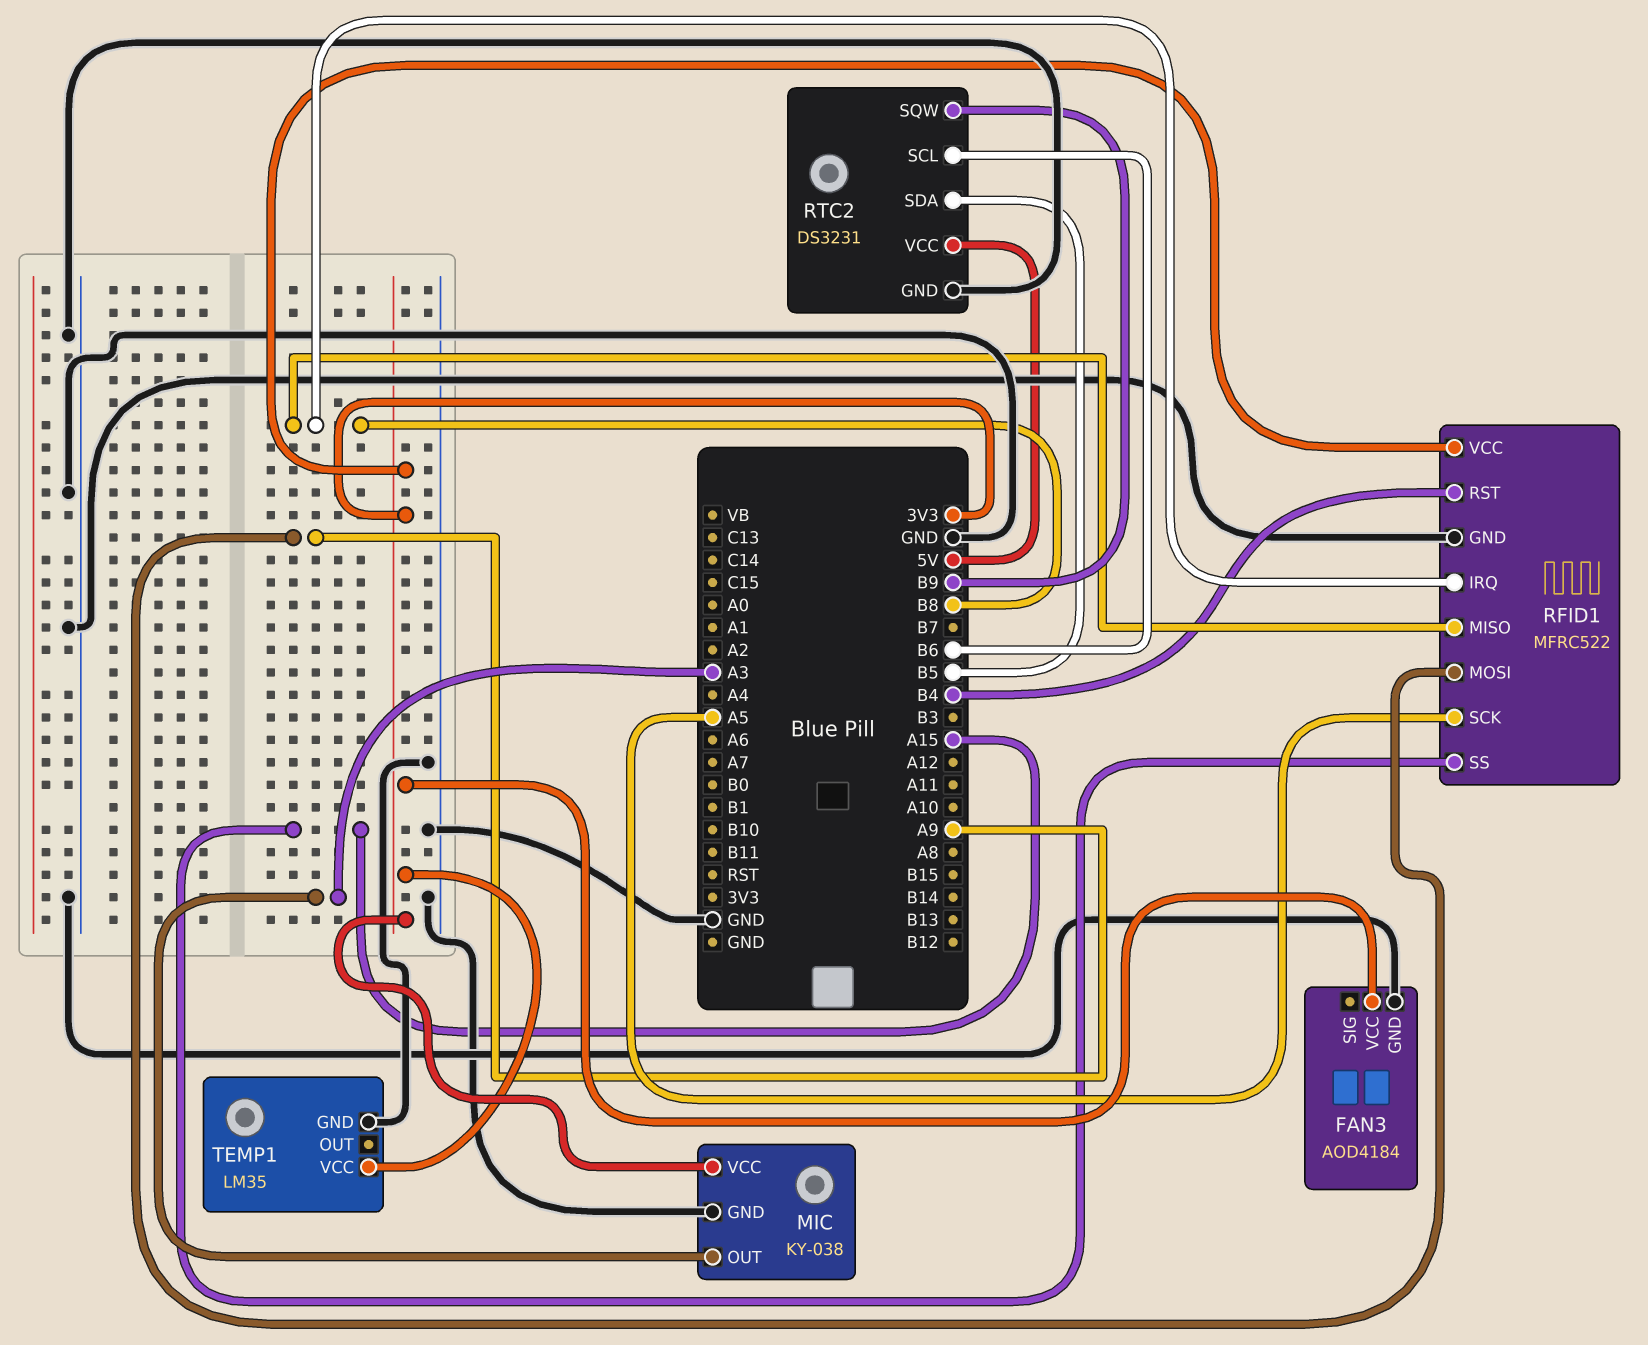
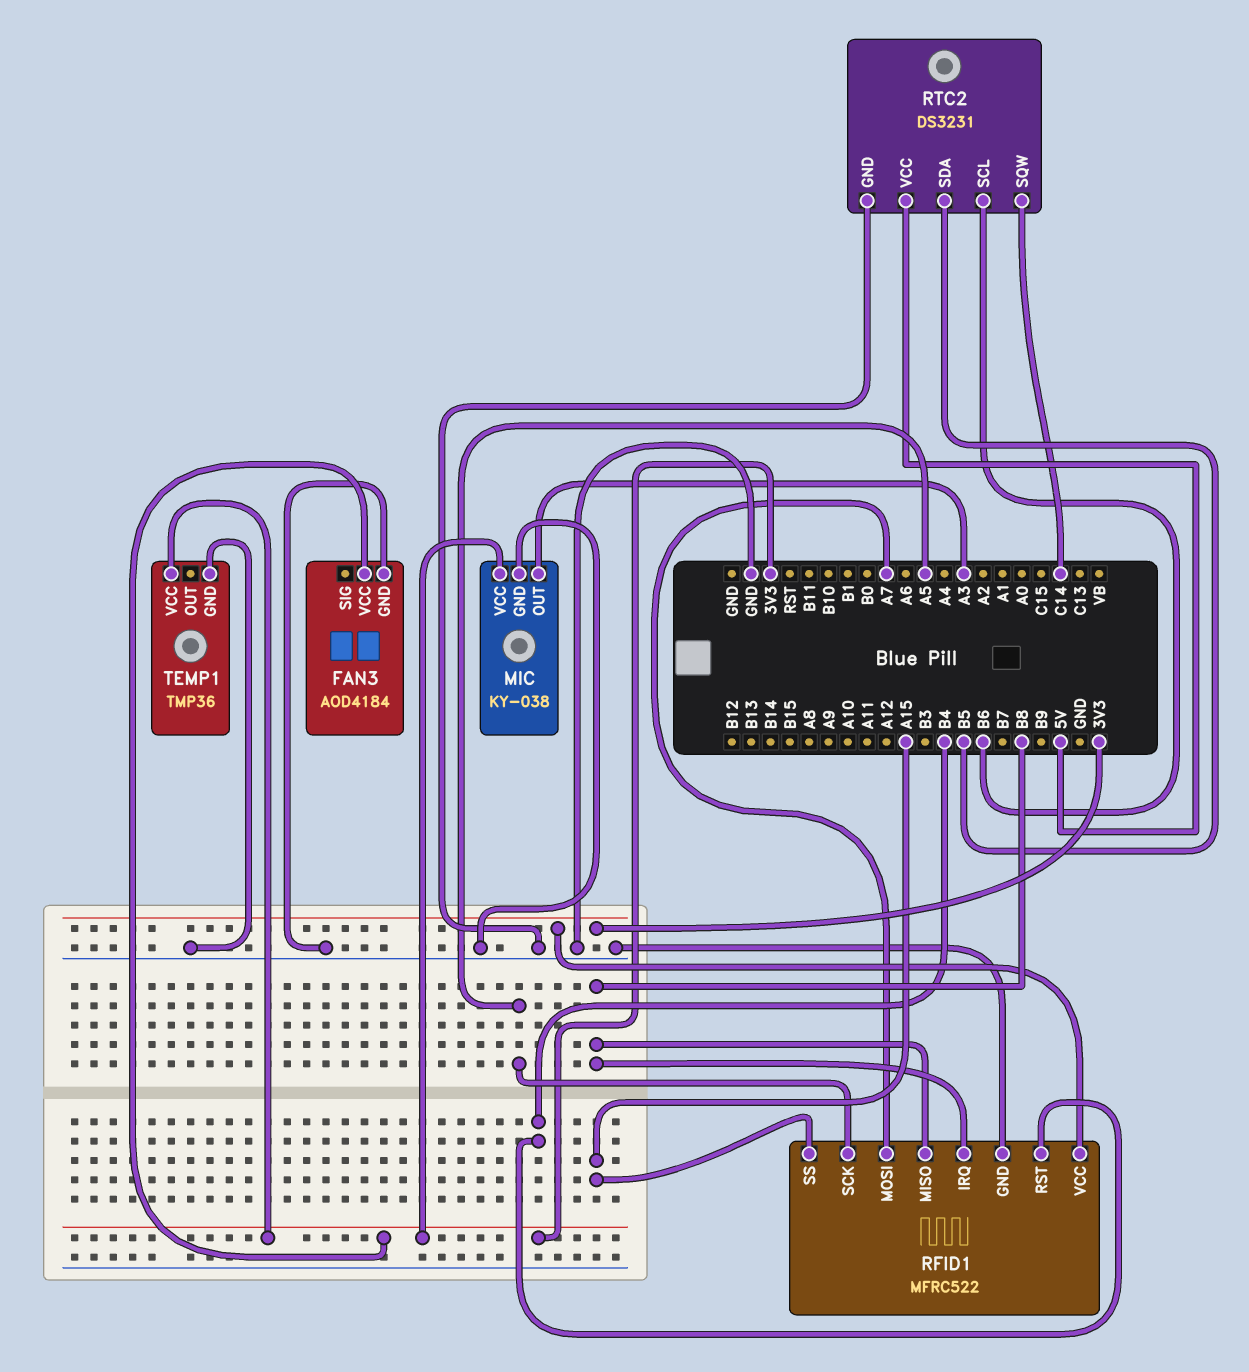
RFID1 pin MOSI: A9 -> A7
RTC2 pin SQW: B9 -> C14
TEMP1: LM35 -> TMP36

